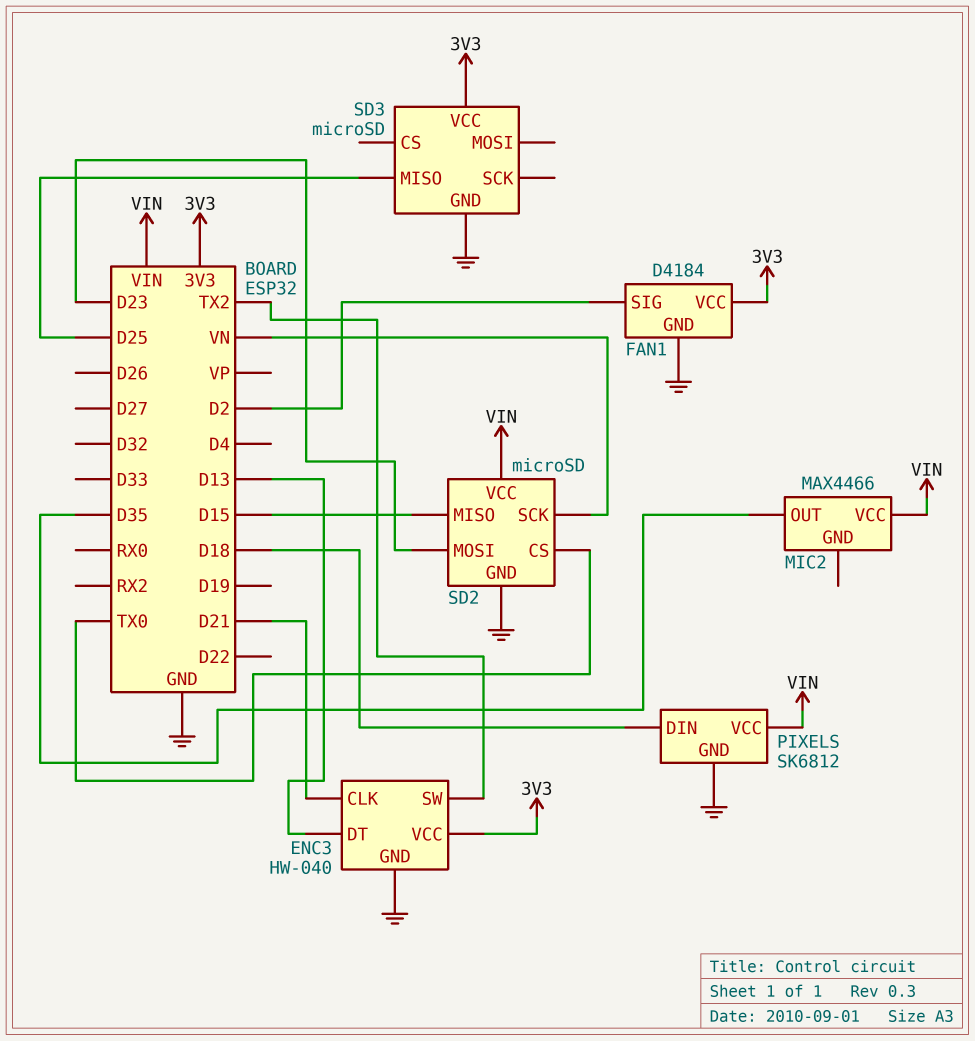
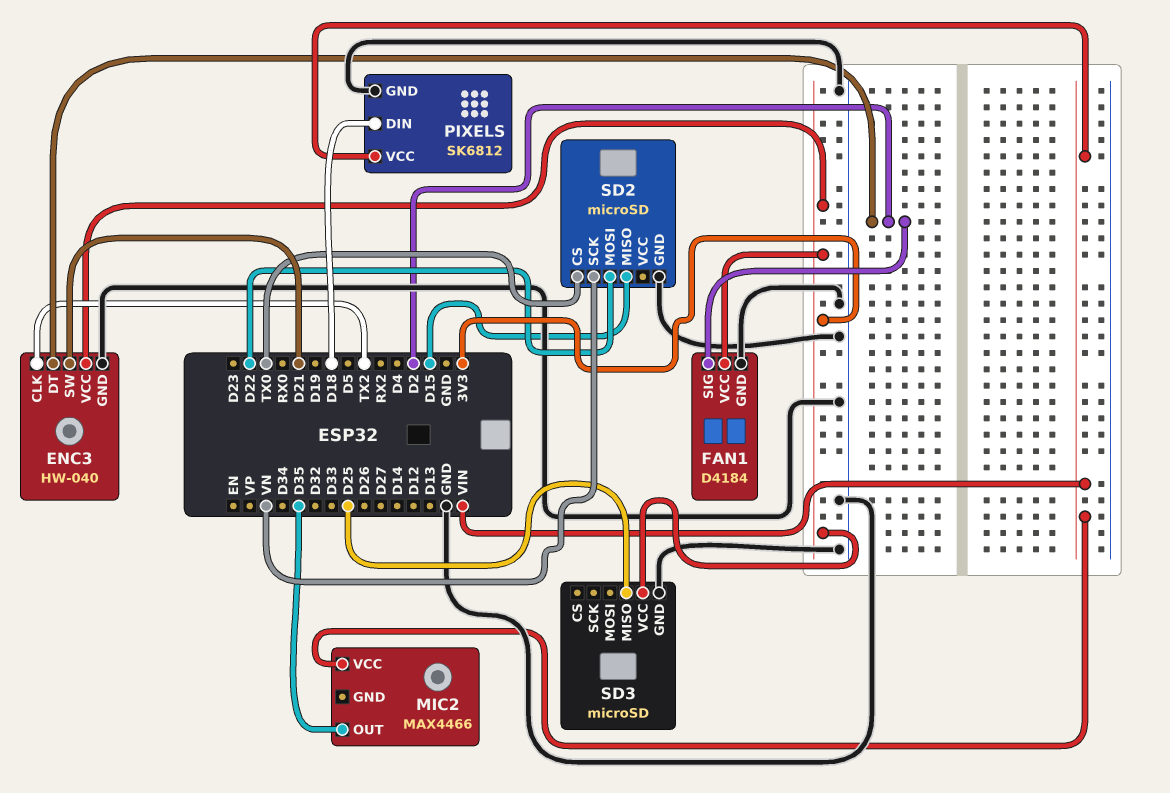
ENC3 pin CLK: D21 -> TX2
ENC3 pin DT: D13 -> D2
ENC3 pin SW: TX2 -> D21
SD2 pin MOSI: D23 -> D22
SD2 pin VCC: VIN -> none

